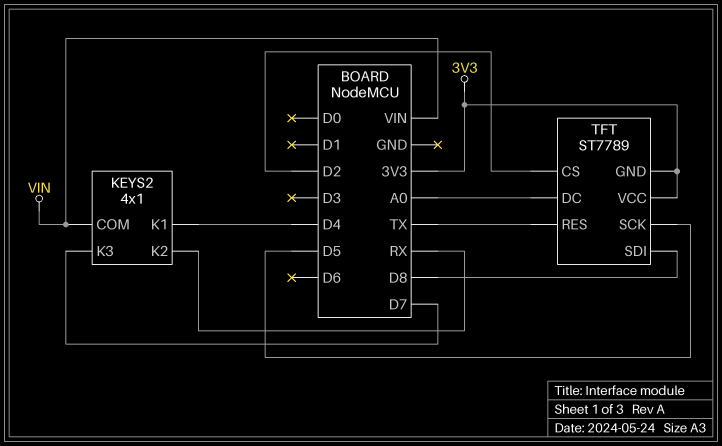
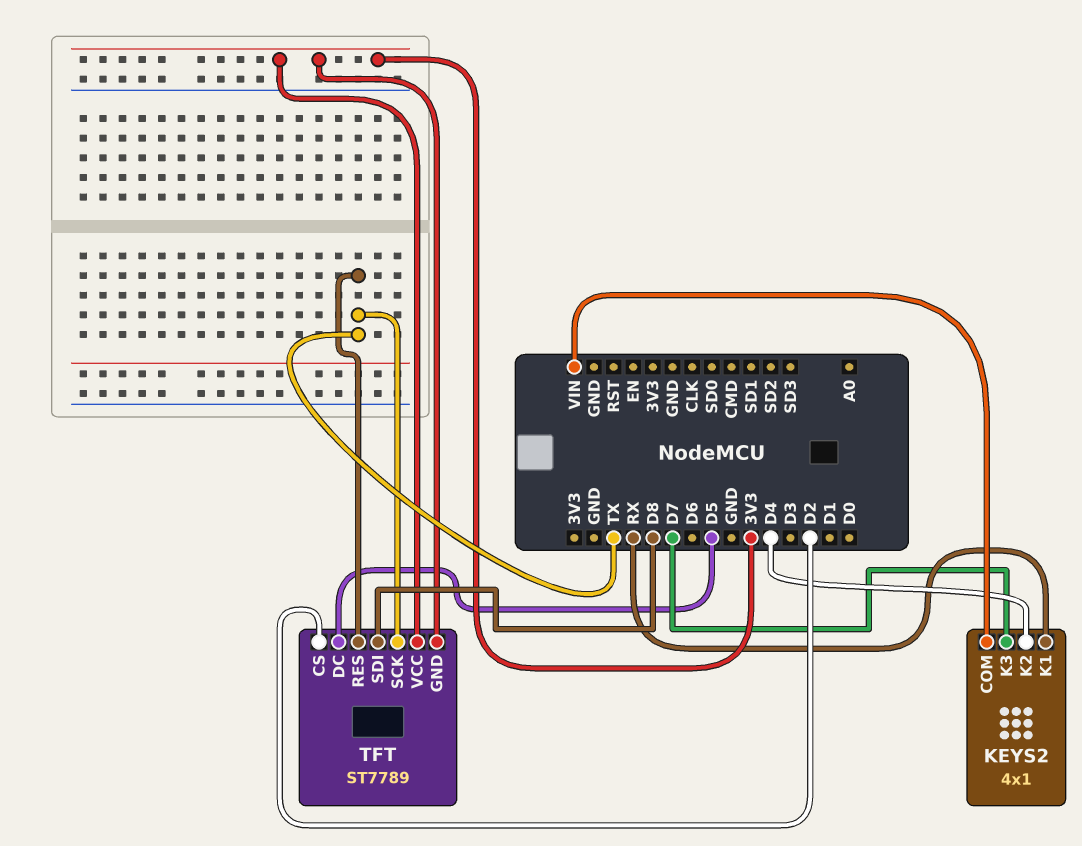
KEYS2 pin K1: D4 -> RX
KEYS2 pin K2: RX -> D4
TFT pin DC: A0 -> D5
TFT pin SCK: D5 -> TX

